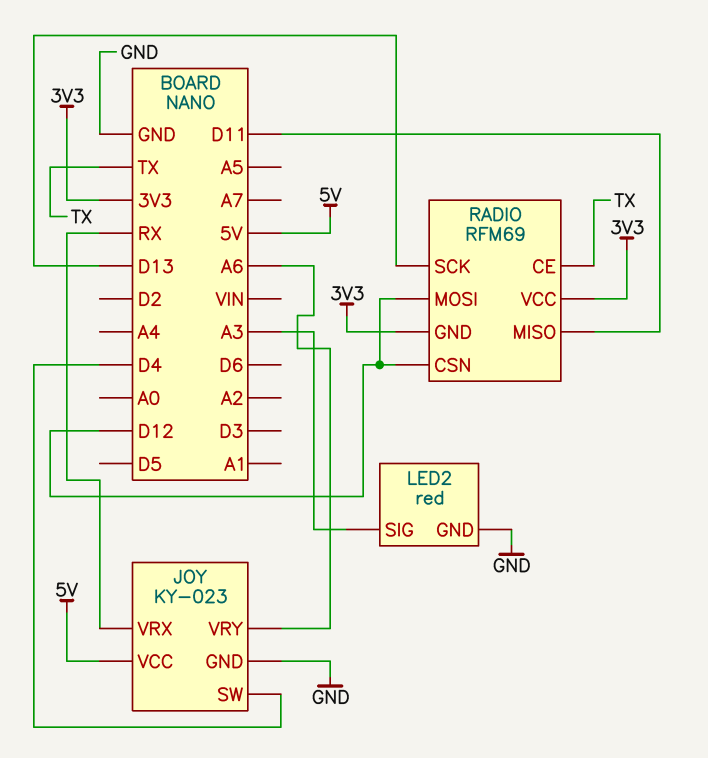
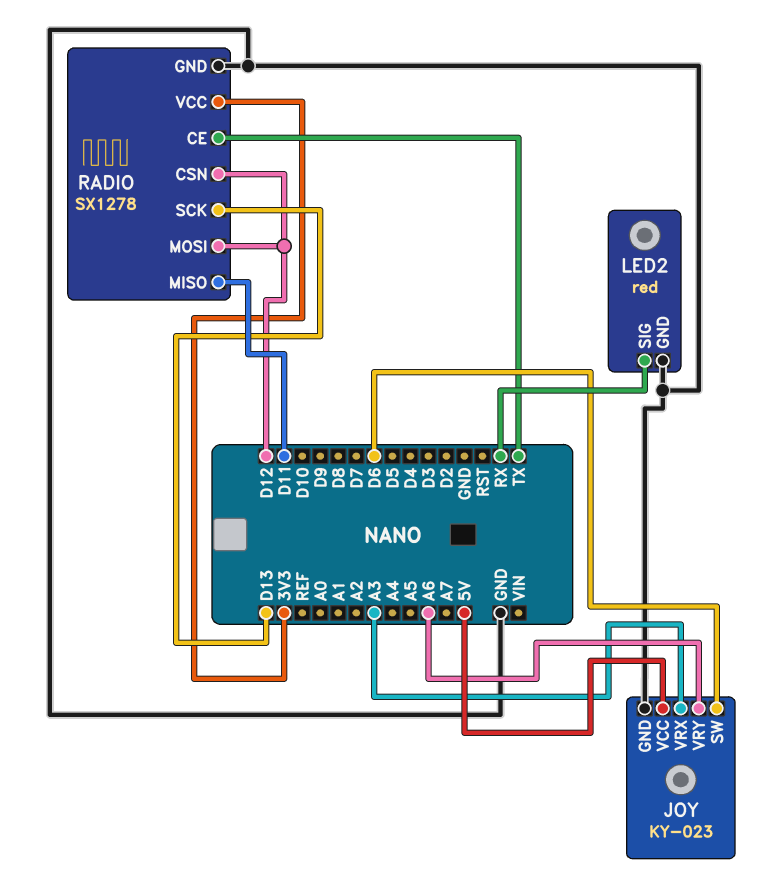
JOY pin SW: D4 -> D6
JOY pin VRX: RX -> A3
LED2 pin SIG: A3 -> RX
RADIO: RFM69 -> SX1278
RADIO pin GND: 3V3 -> GND

